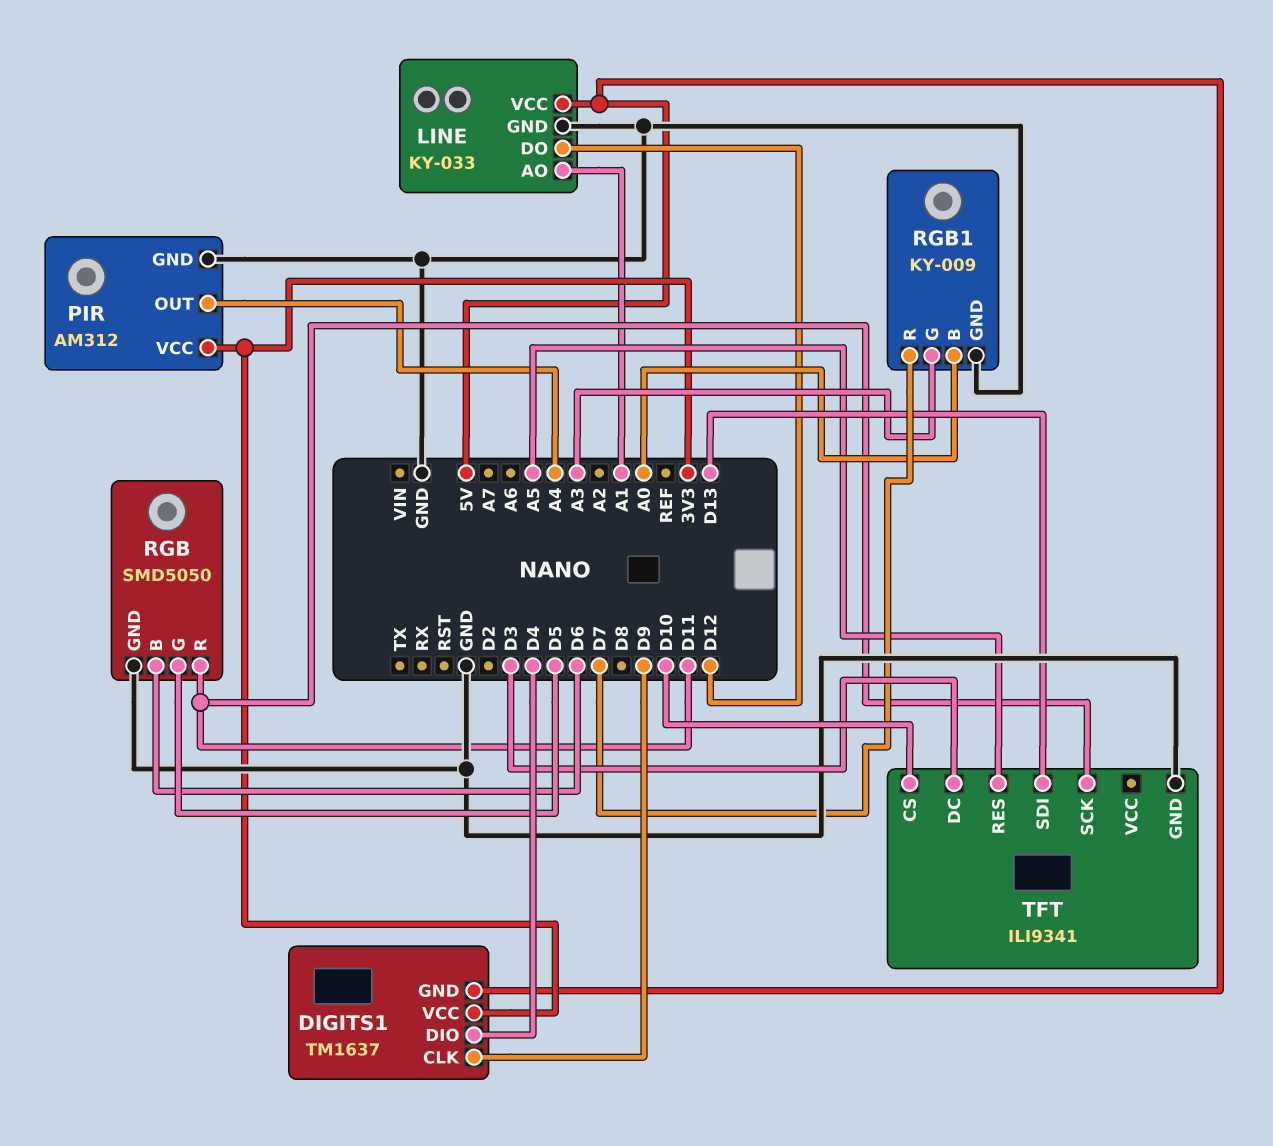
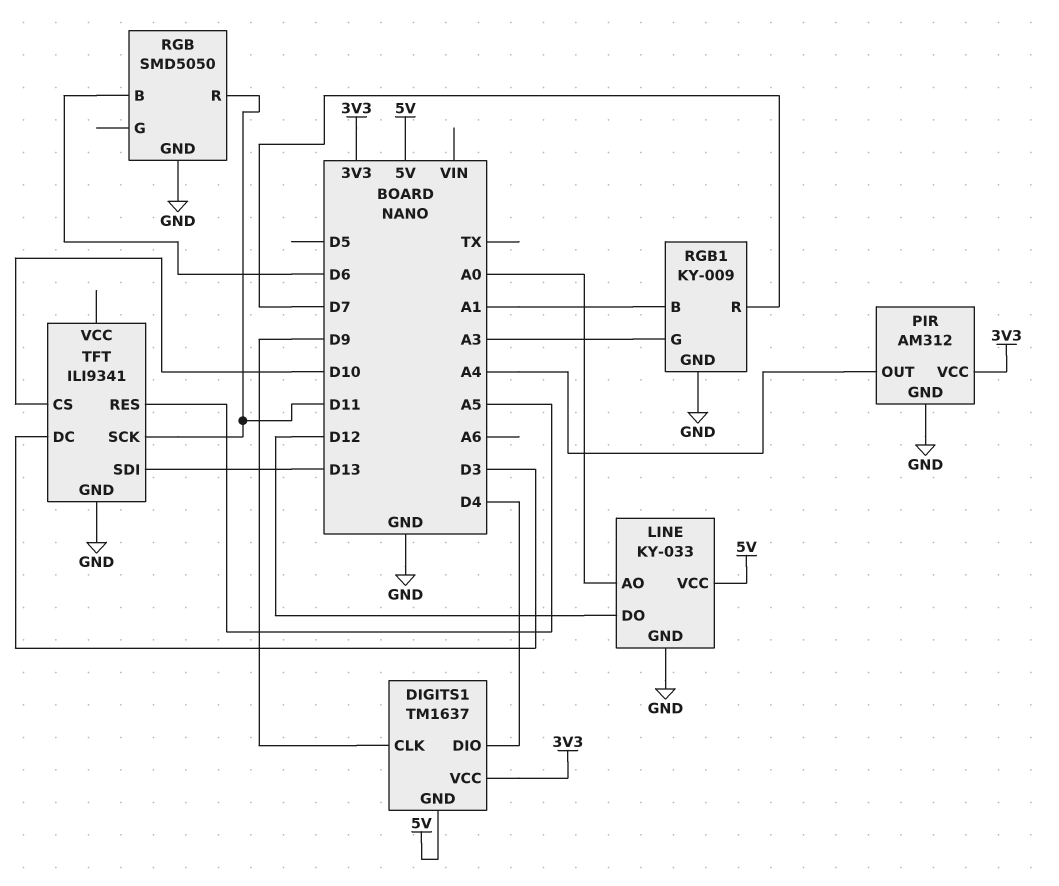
LINE pin AO: A1 -> A0
RGB pin G: D5 -> none
RGB1 pin B: A0 -> A1

